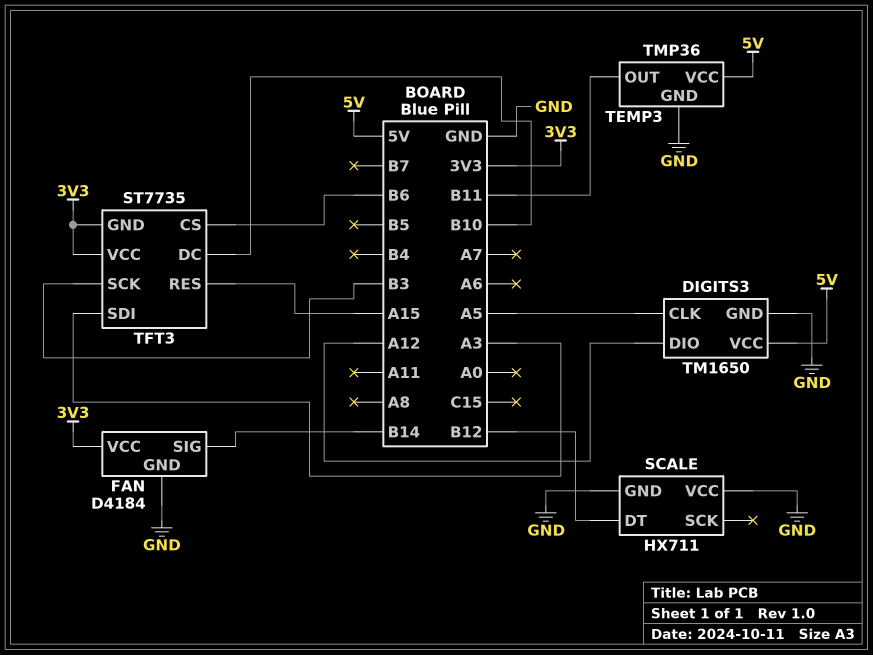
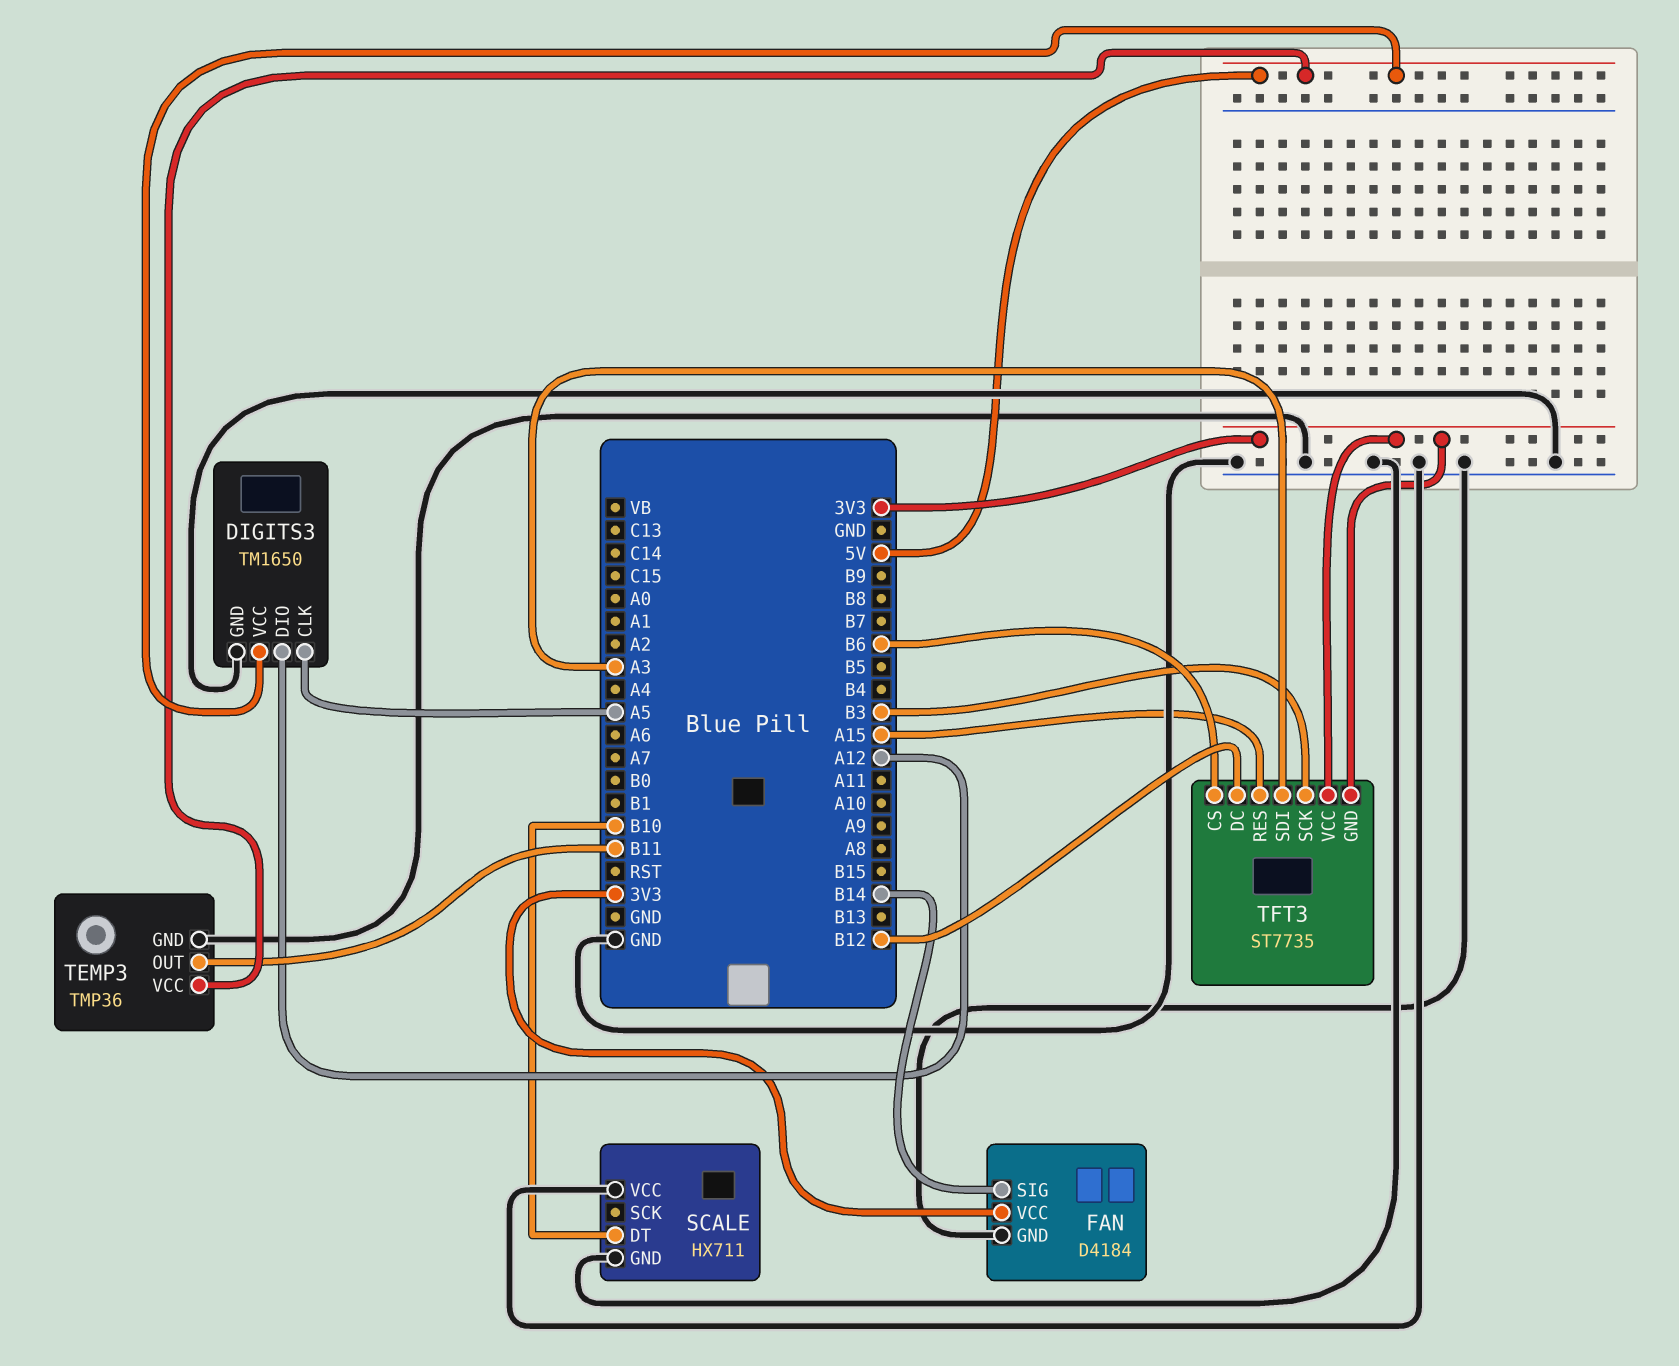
SCALE pin DT: B12 -> B10
TFT3 pin DC: B10 -> B12

